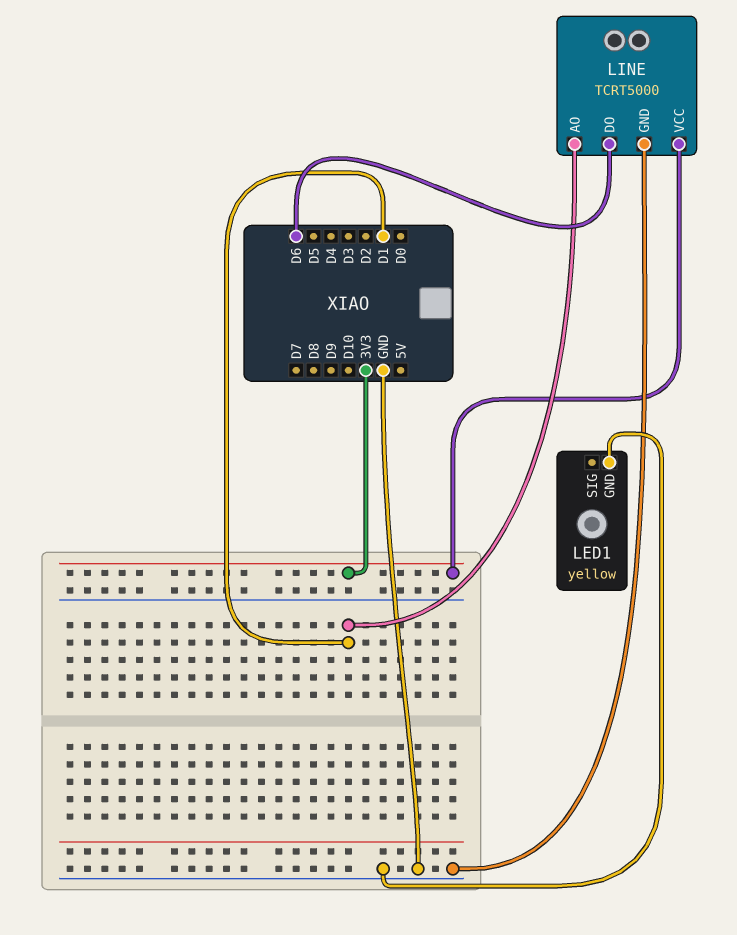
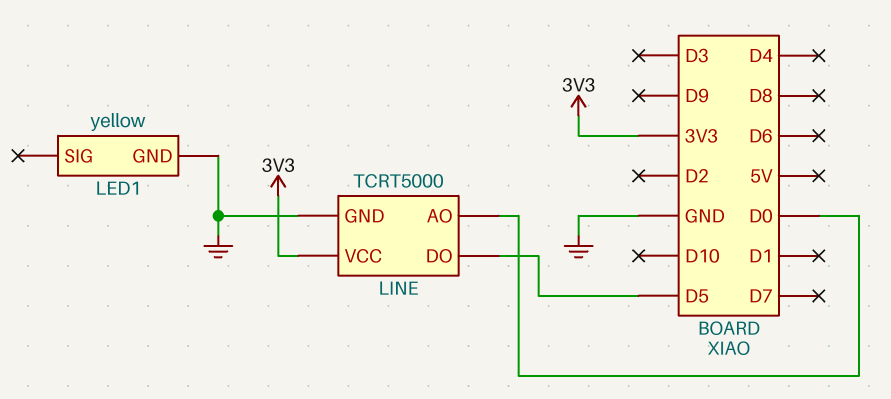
LINE pin AO: D1 -> D0
LINE pin DO: D6 -> D5

